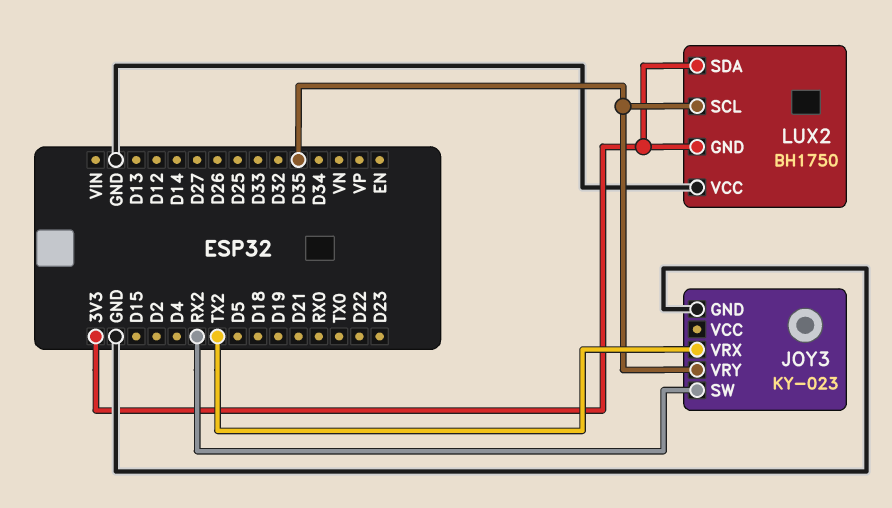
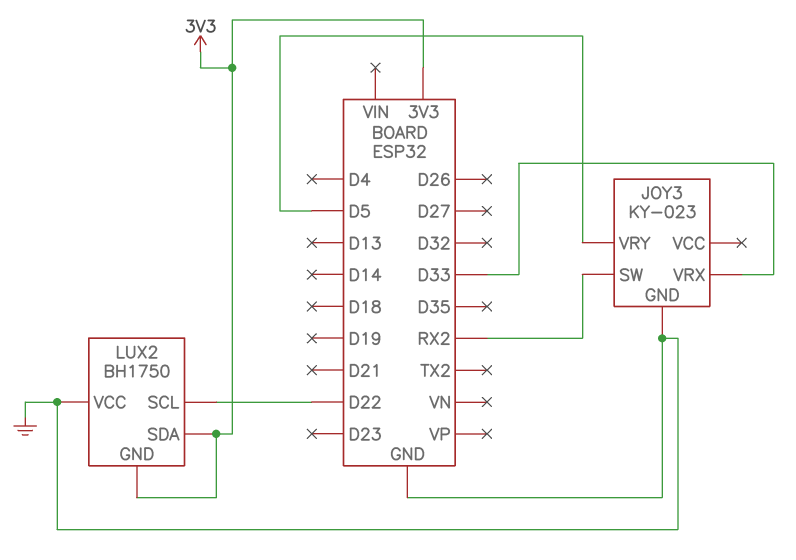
JOY3 pin VRX: TX2 -> D33
JOY3 pin VRY: D35 -> D5
LUX2 pin SCL: D35 -> D22

